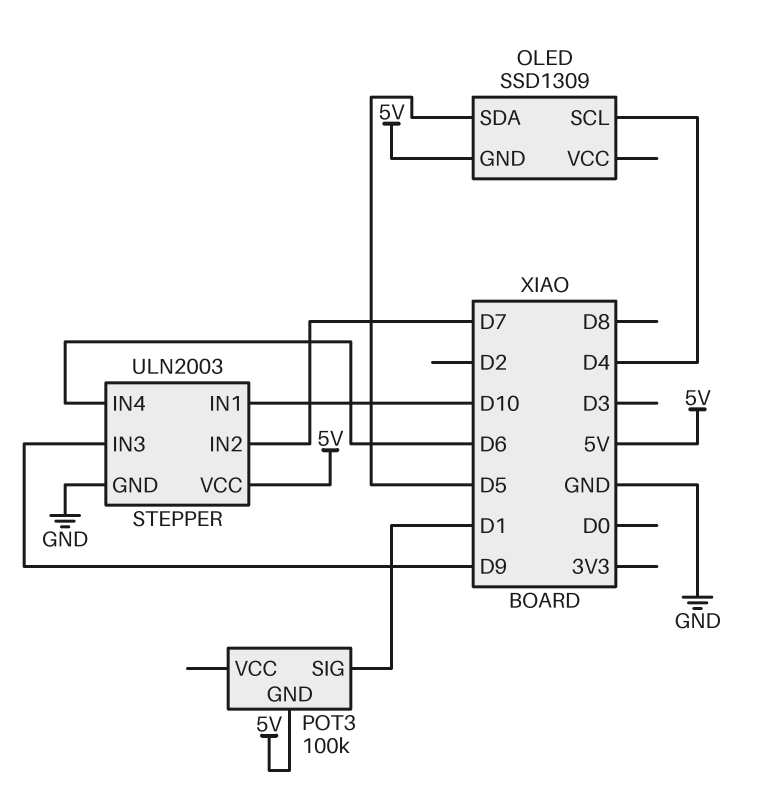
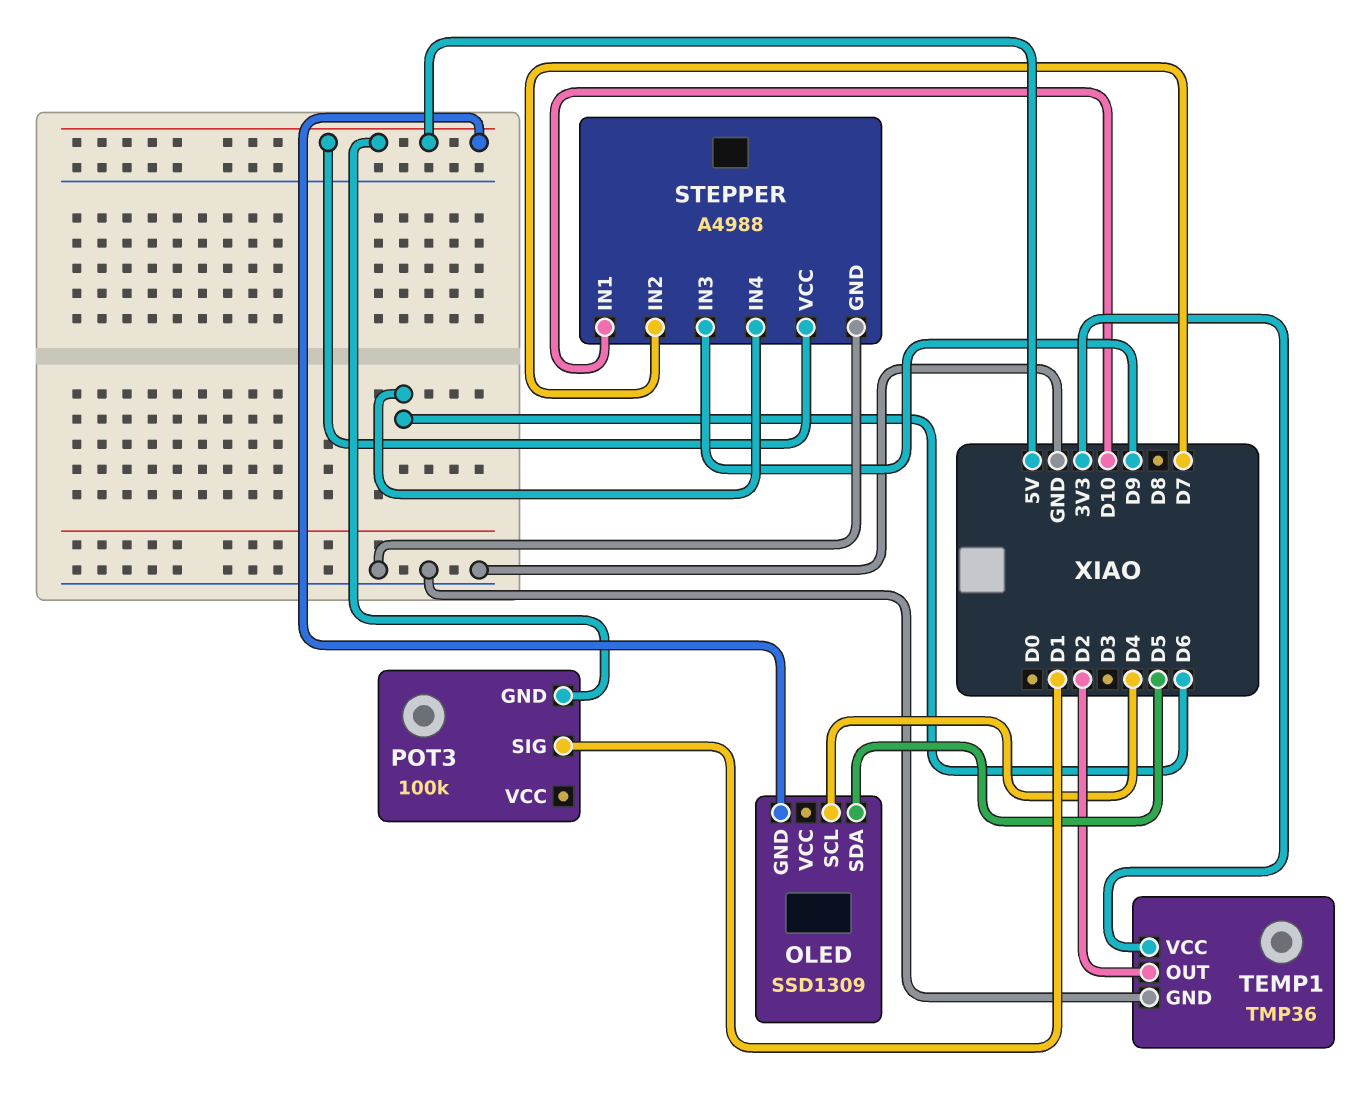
STEPPER: ULN2003 -> A4988
TEMP1: none -> TMP36
TEMP1 pin GND: none -> GND
TEMP1 pin OUT: none -> D2
TEMP1 pin VCC: none -> 3V3

